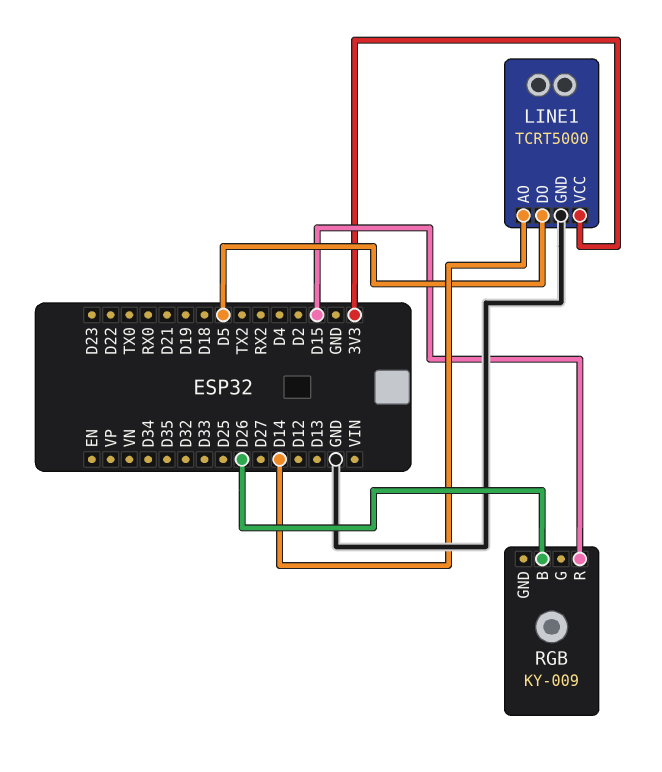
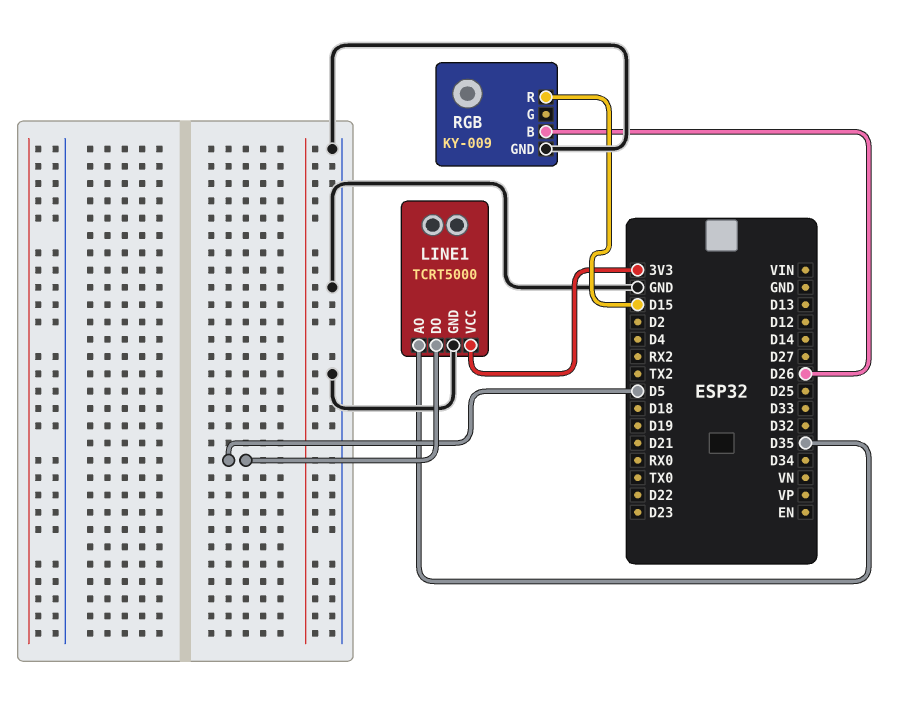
LINE1 pin AO: D14 -> D35
RGB pin GND: none -> GND

